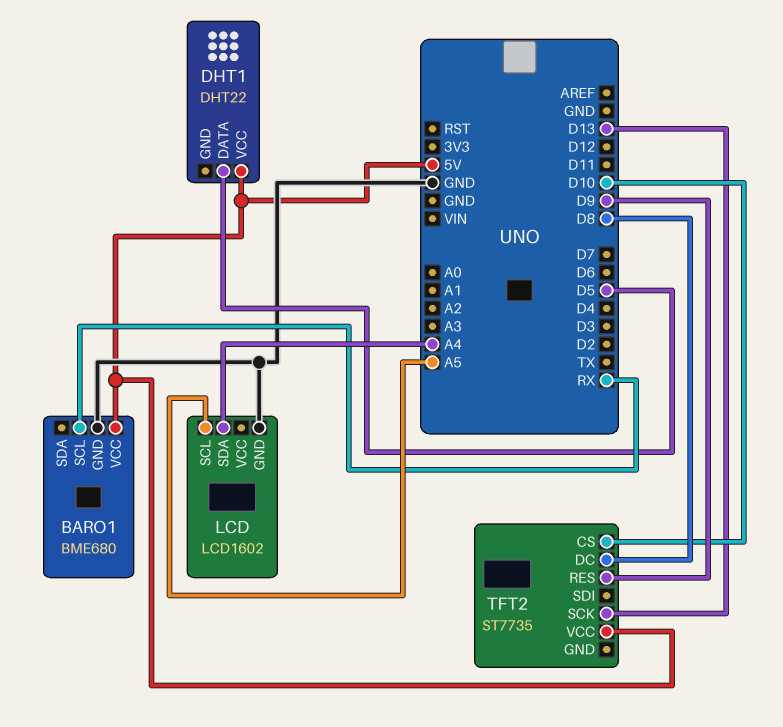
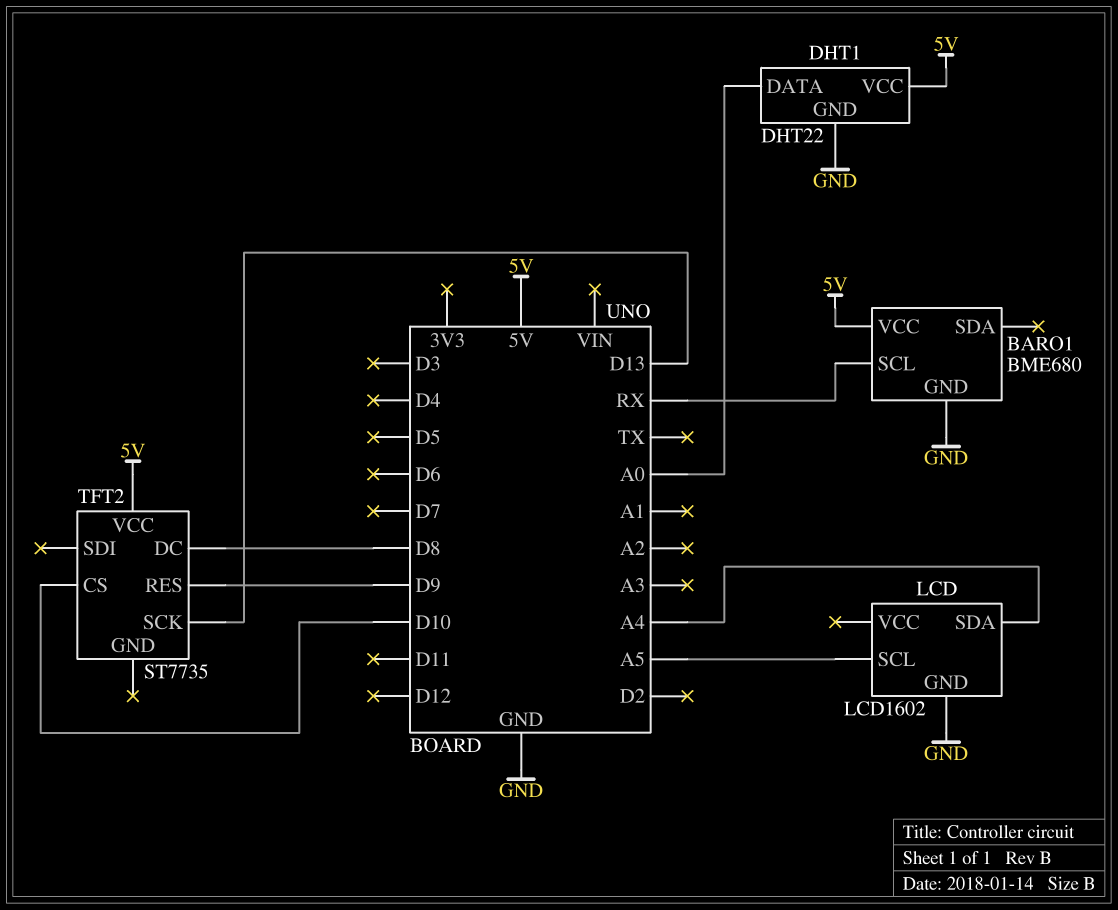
DHT1 pin DATA: D5 -> A0
DHT1 pin GND: none -> GND

